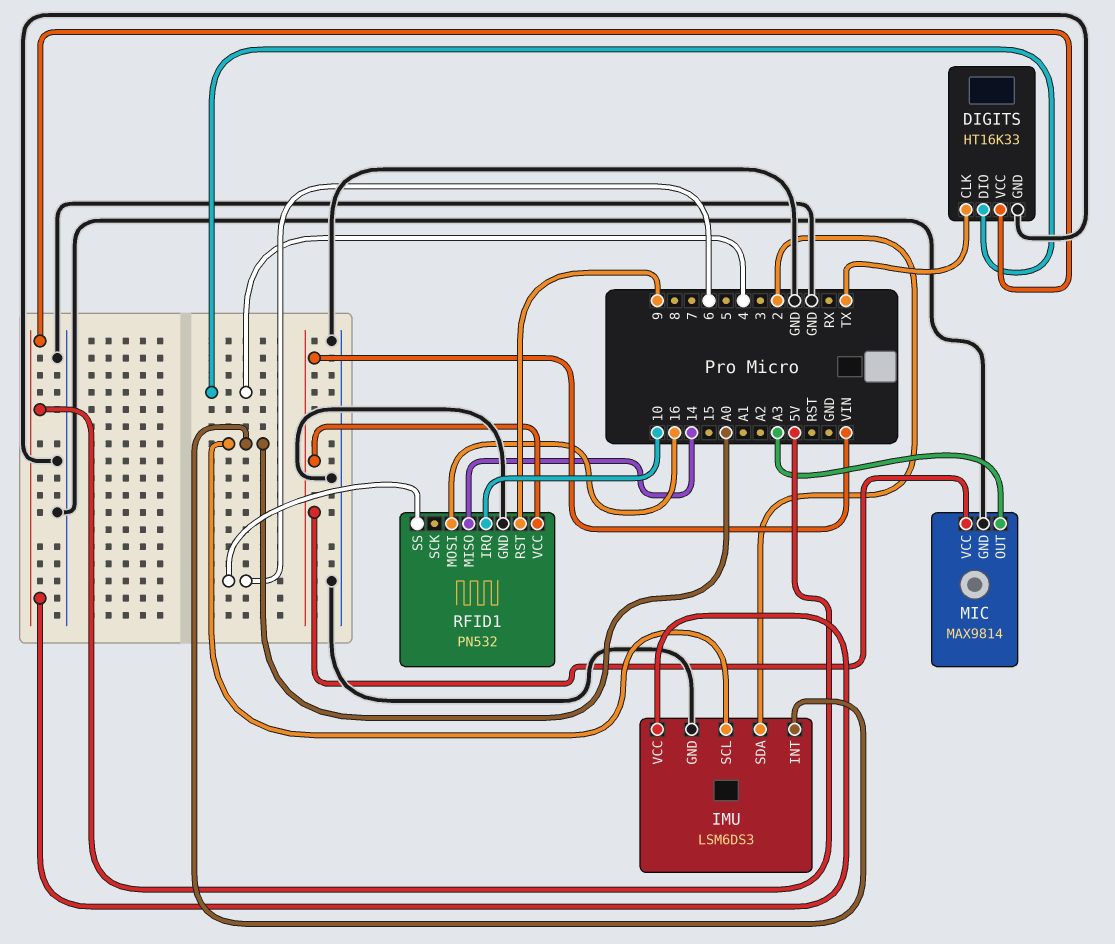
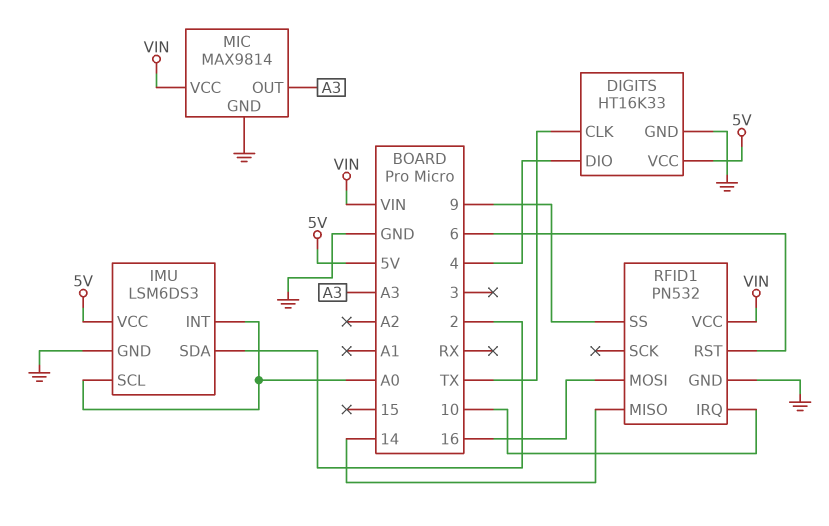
RFID1 pin RST: 9 -> 6
RFID1 pin SS: 6 -> 9

